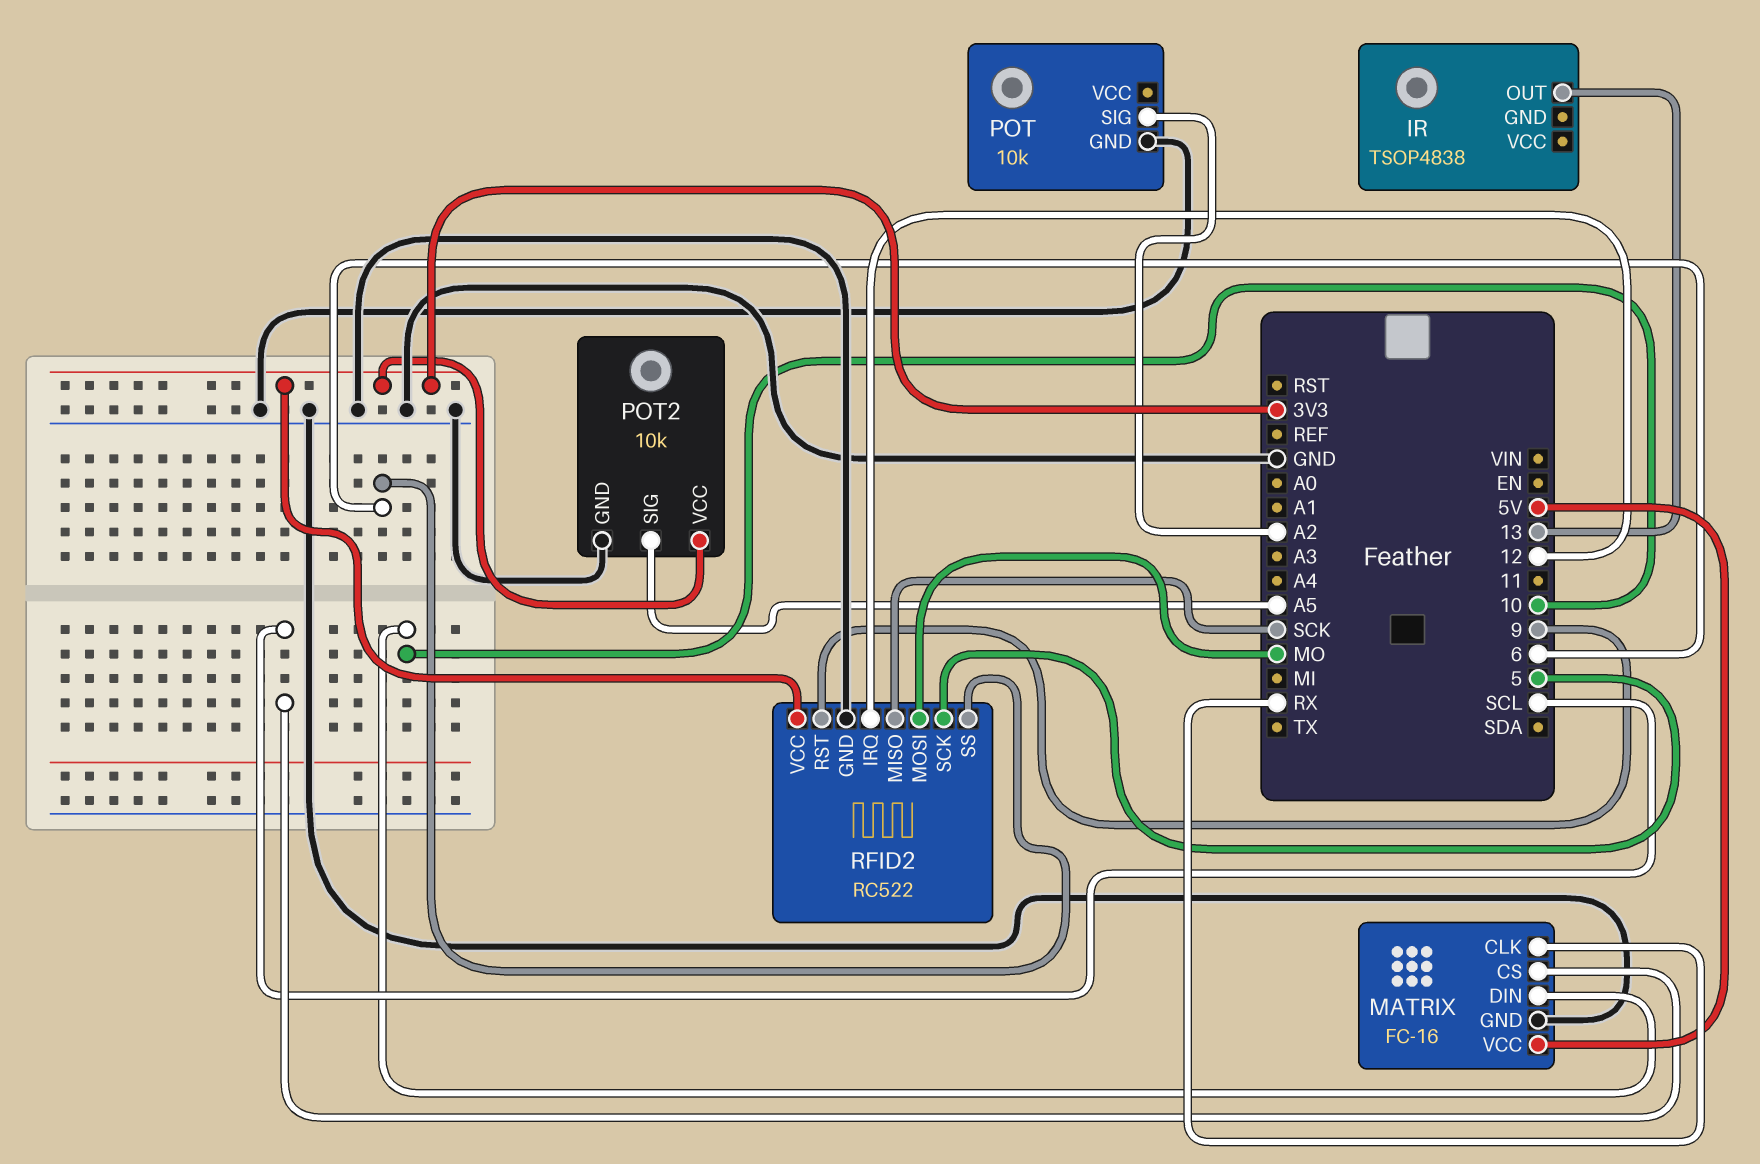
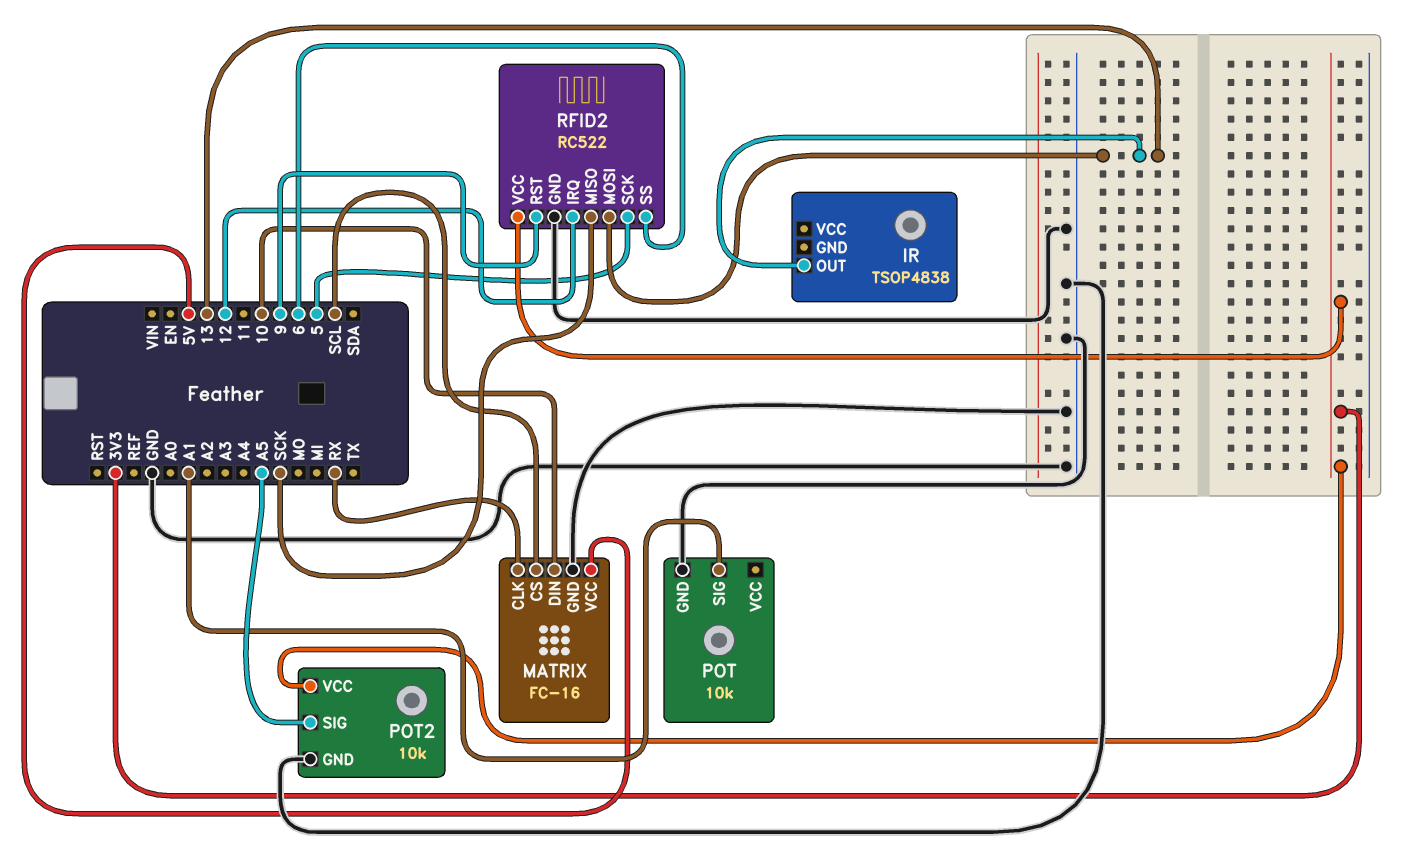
POT pin SIG: A2 -> A1
RFID2 pin MOSI: MO -> 13

